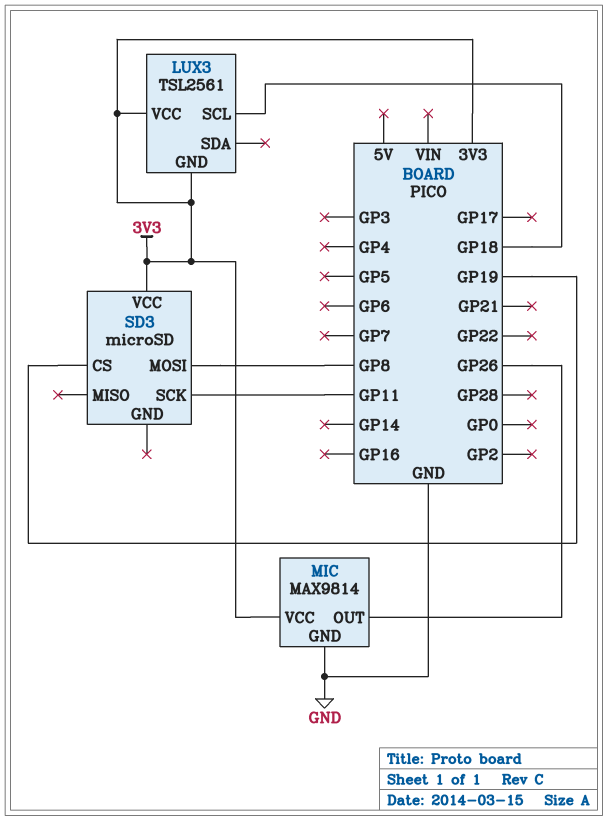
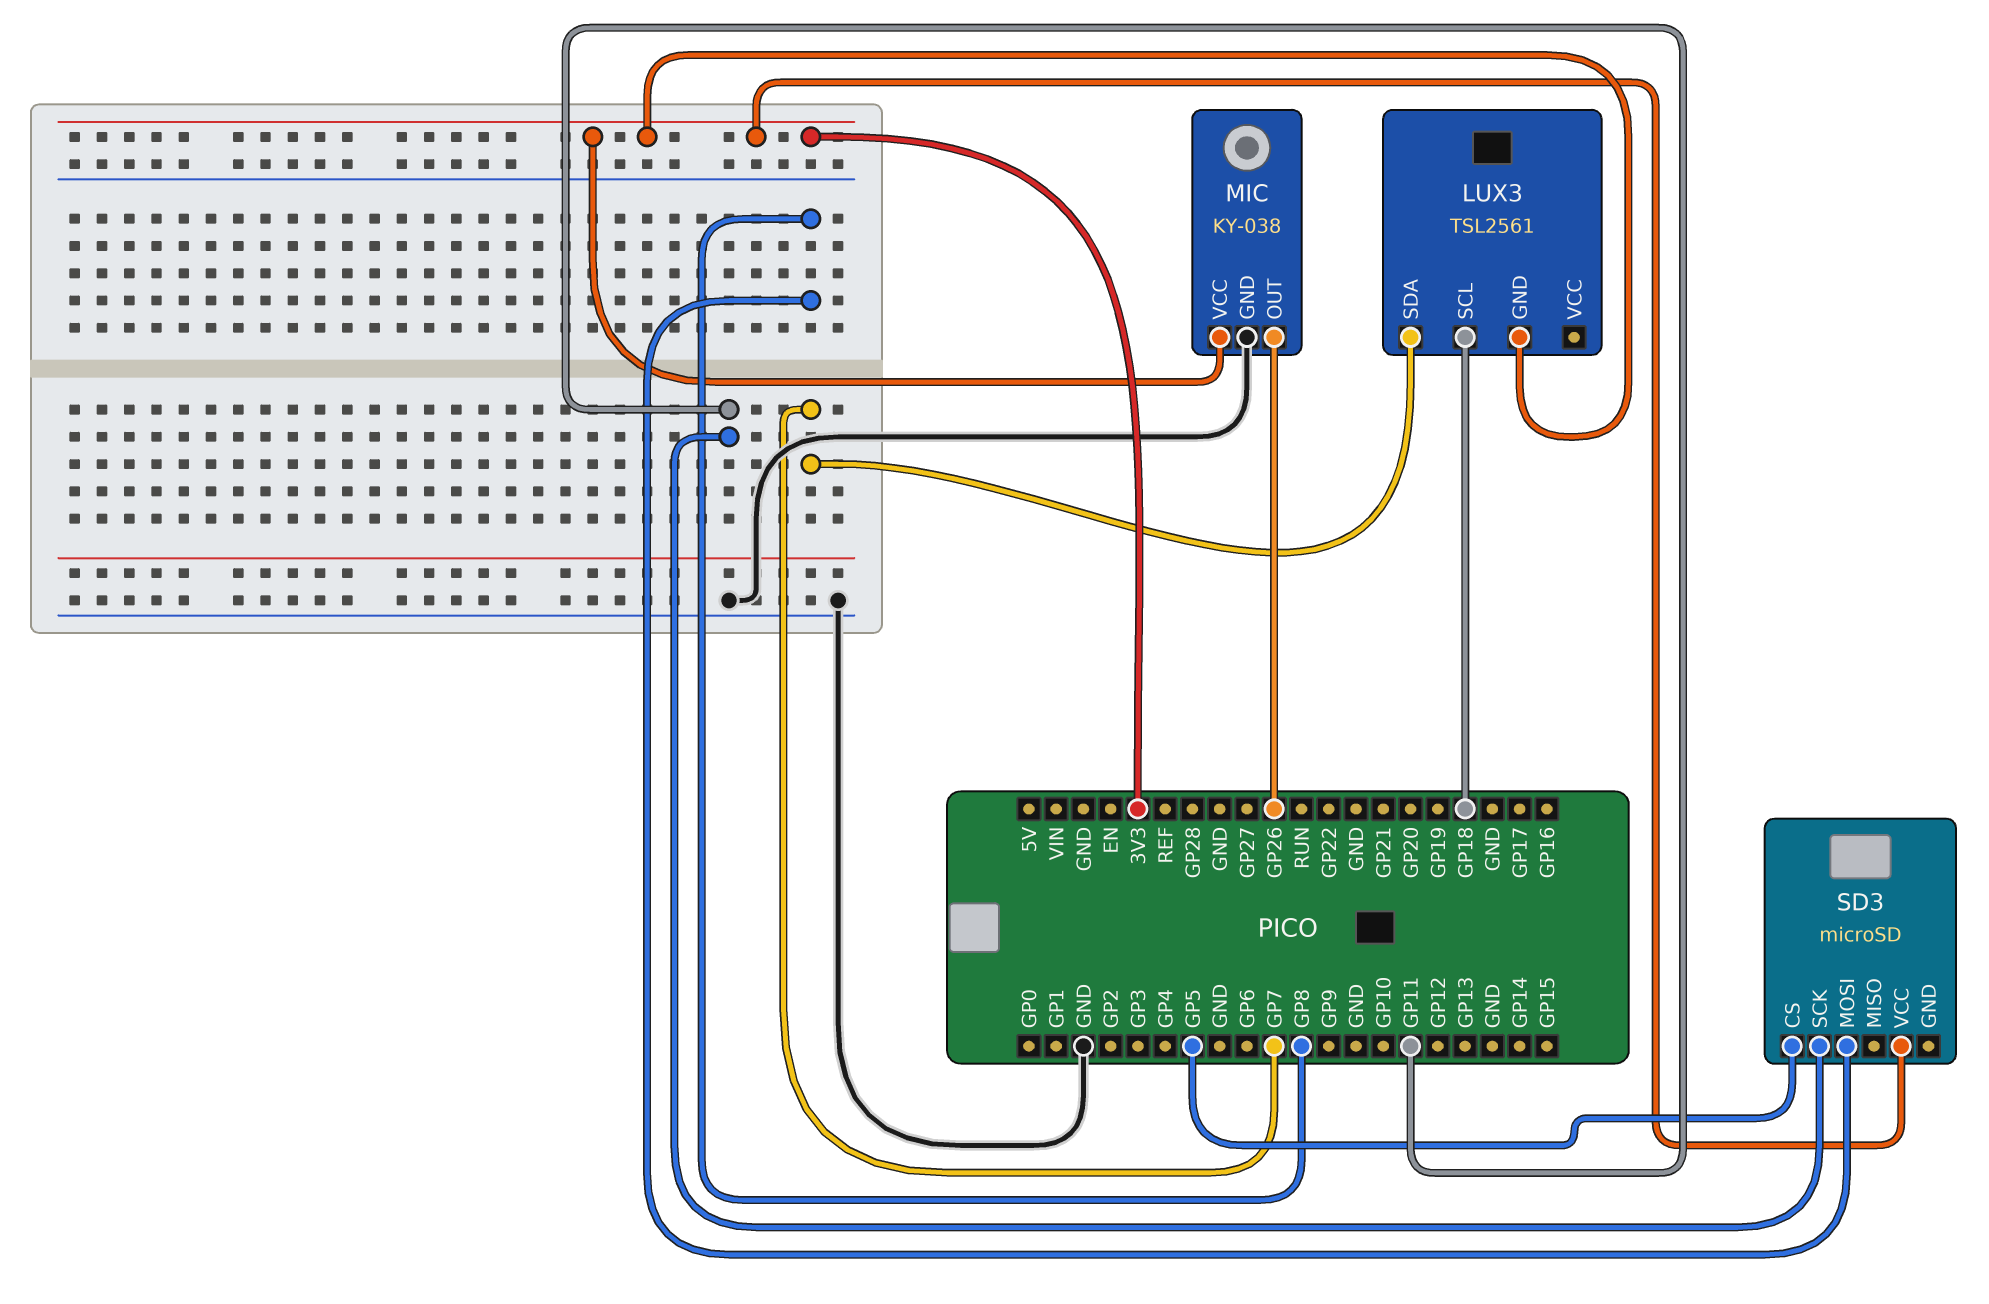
LUX3 pin SDA: none -> GP7
LUX3 pin VCC: 3V3 -> none
MIC: MAX9814 -> KY-038
SD3 pin CS: GP19 -> GP5

